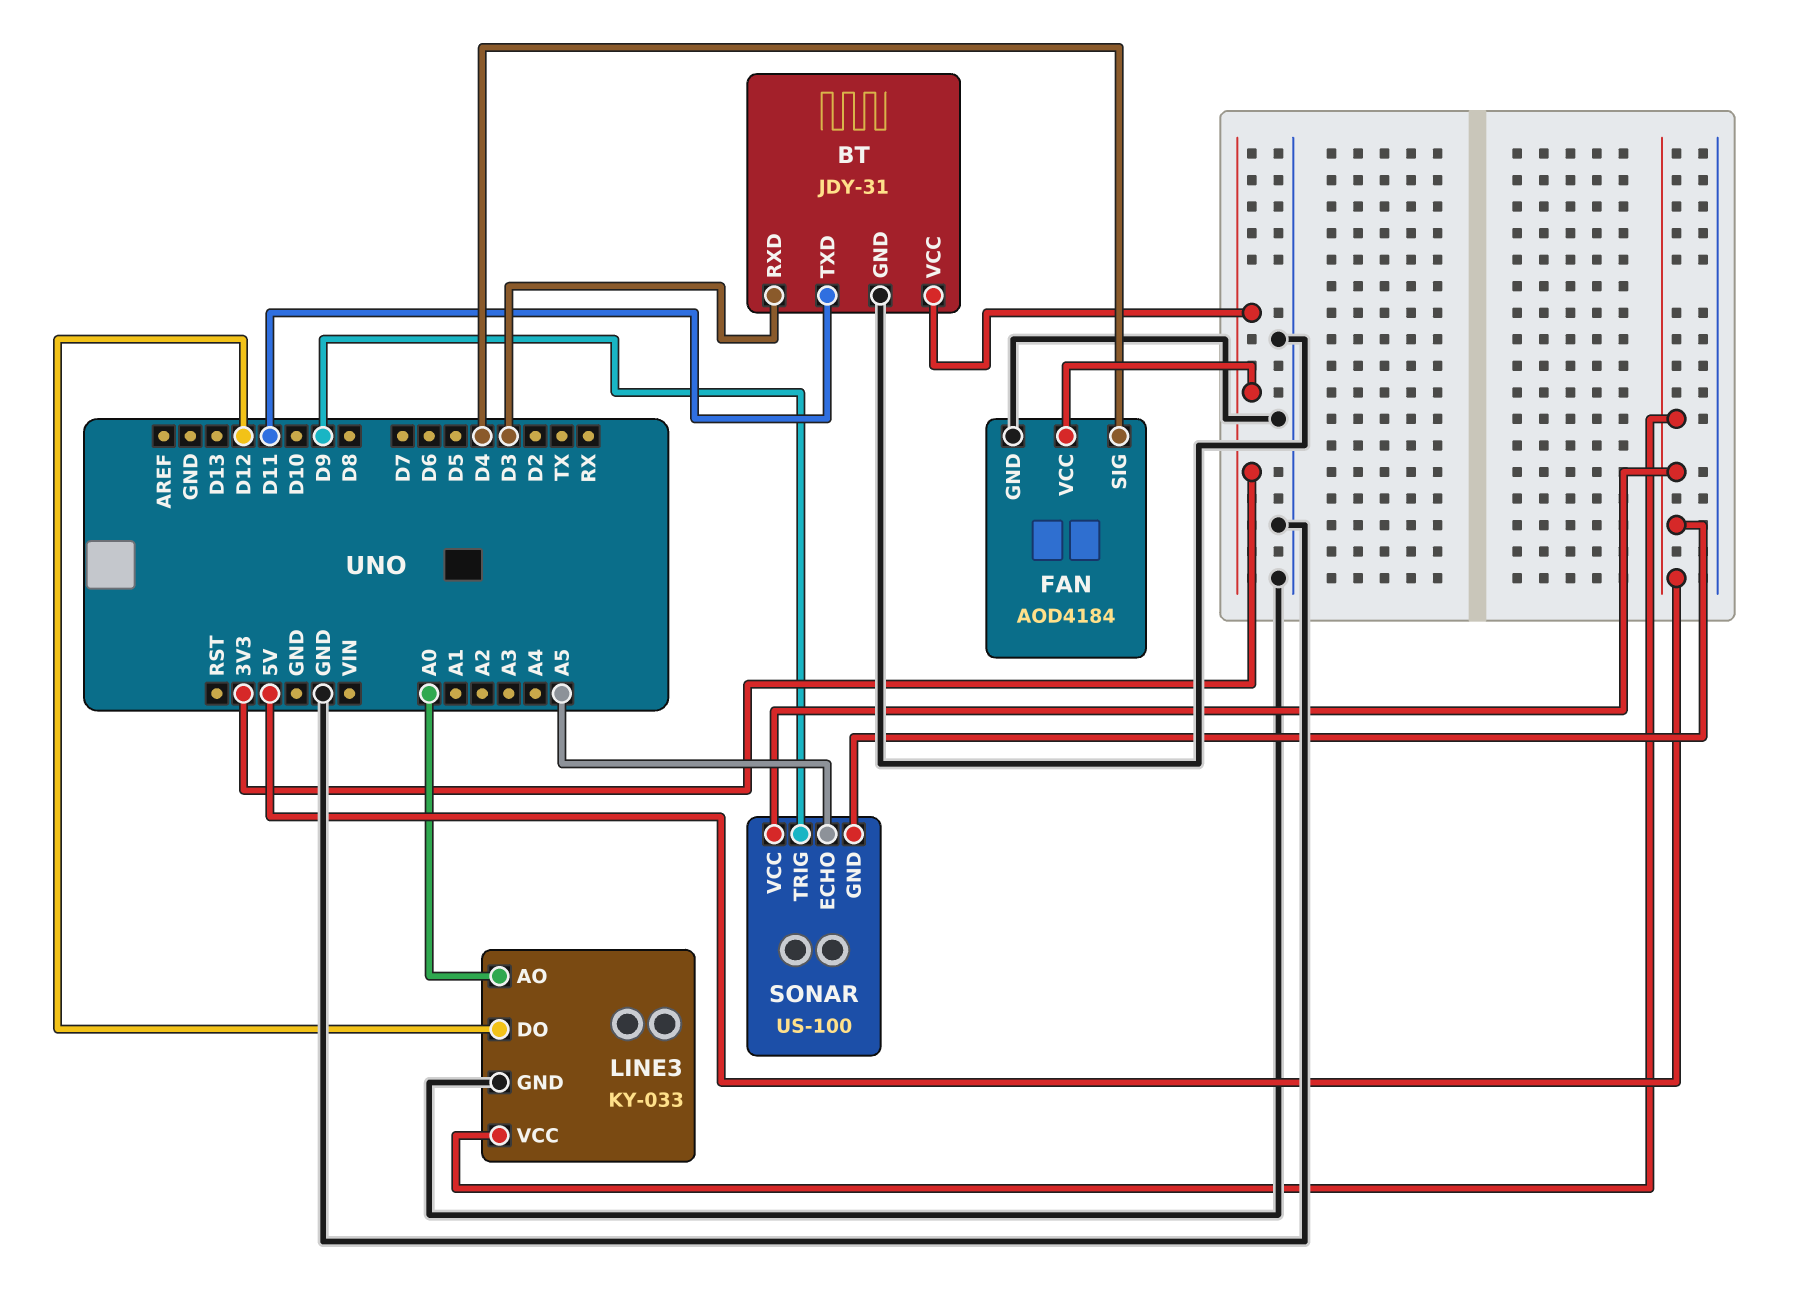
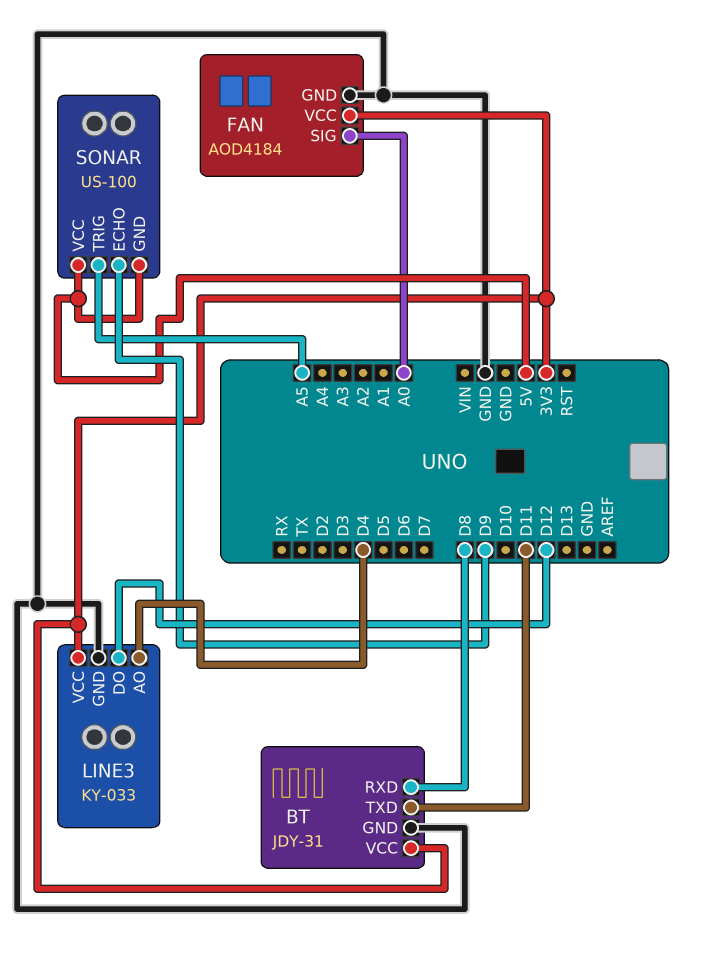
BT pin RXD: D3 -> D8
FAN pin SIG: D4 -> A0
LINE3 pin AO: A0 -> D4
LINE3 pin VCC: 5V -> 3V3
SONAR pin ECHO: A5 -> D9
SONAR pin TRIG: D9 -> A5

